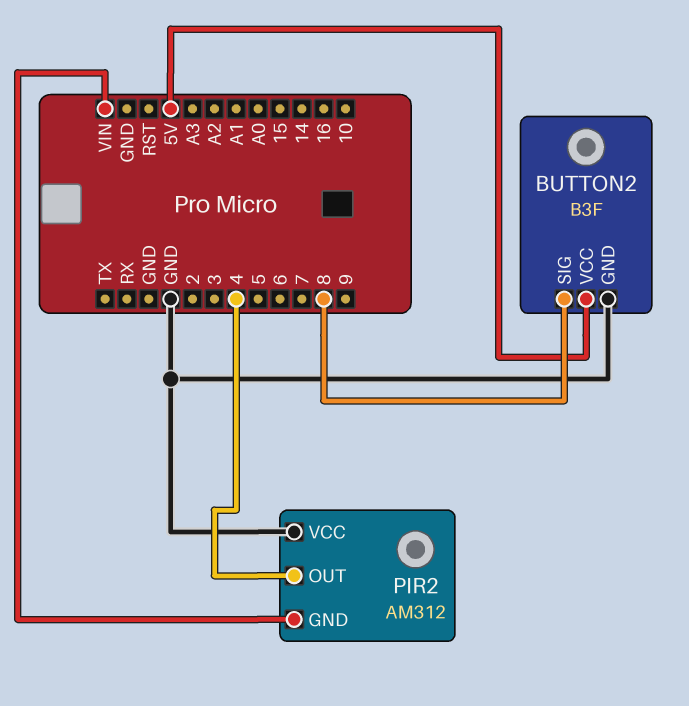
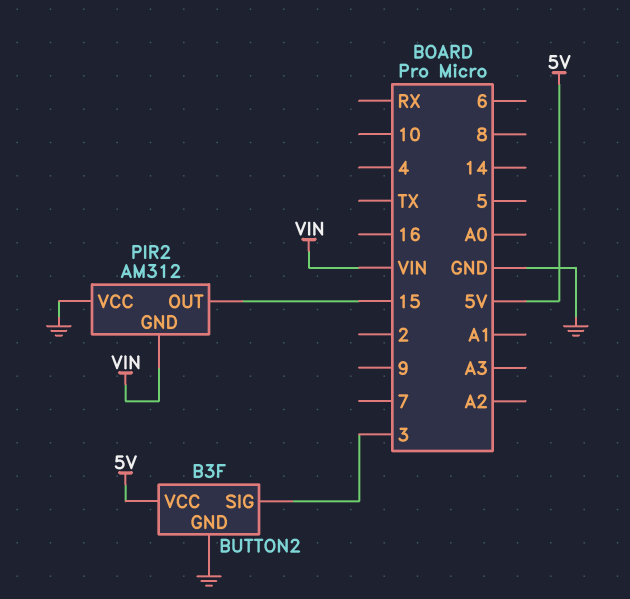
BUTTON2 pin SIG: 8 -> 3
PIR2 pin OUT: 4 -> 15

